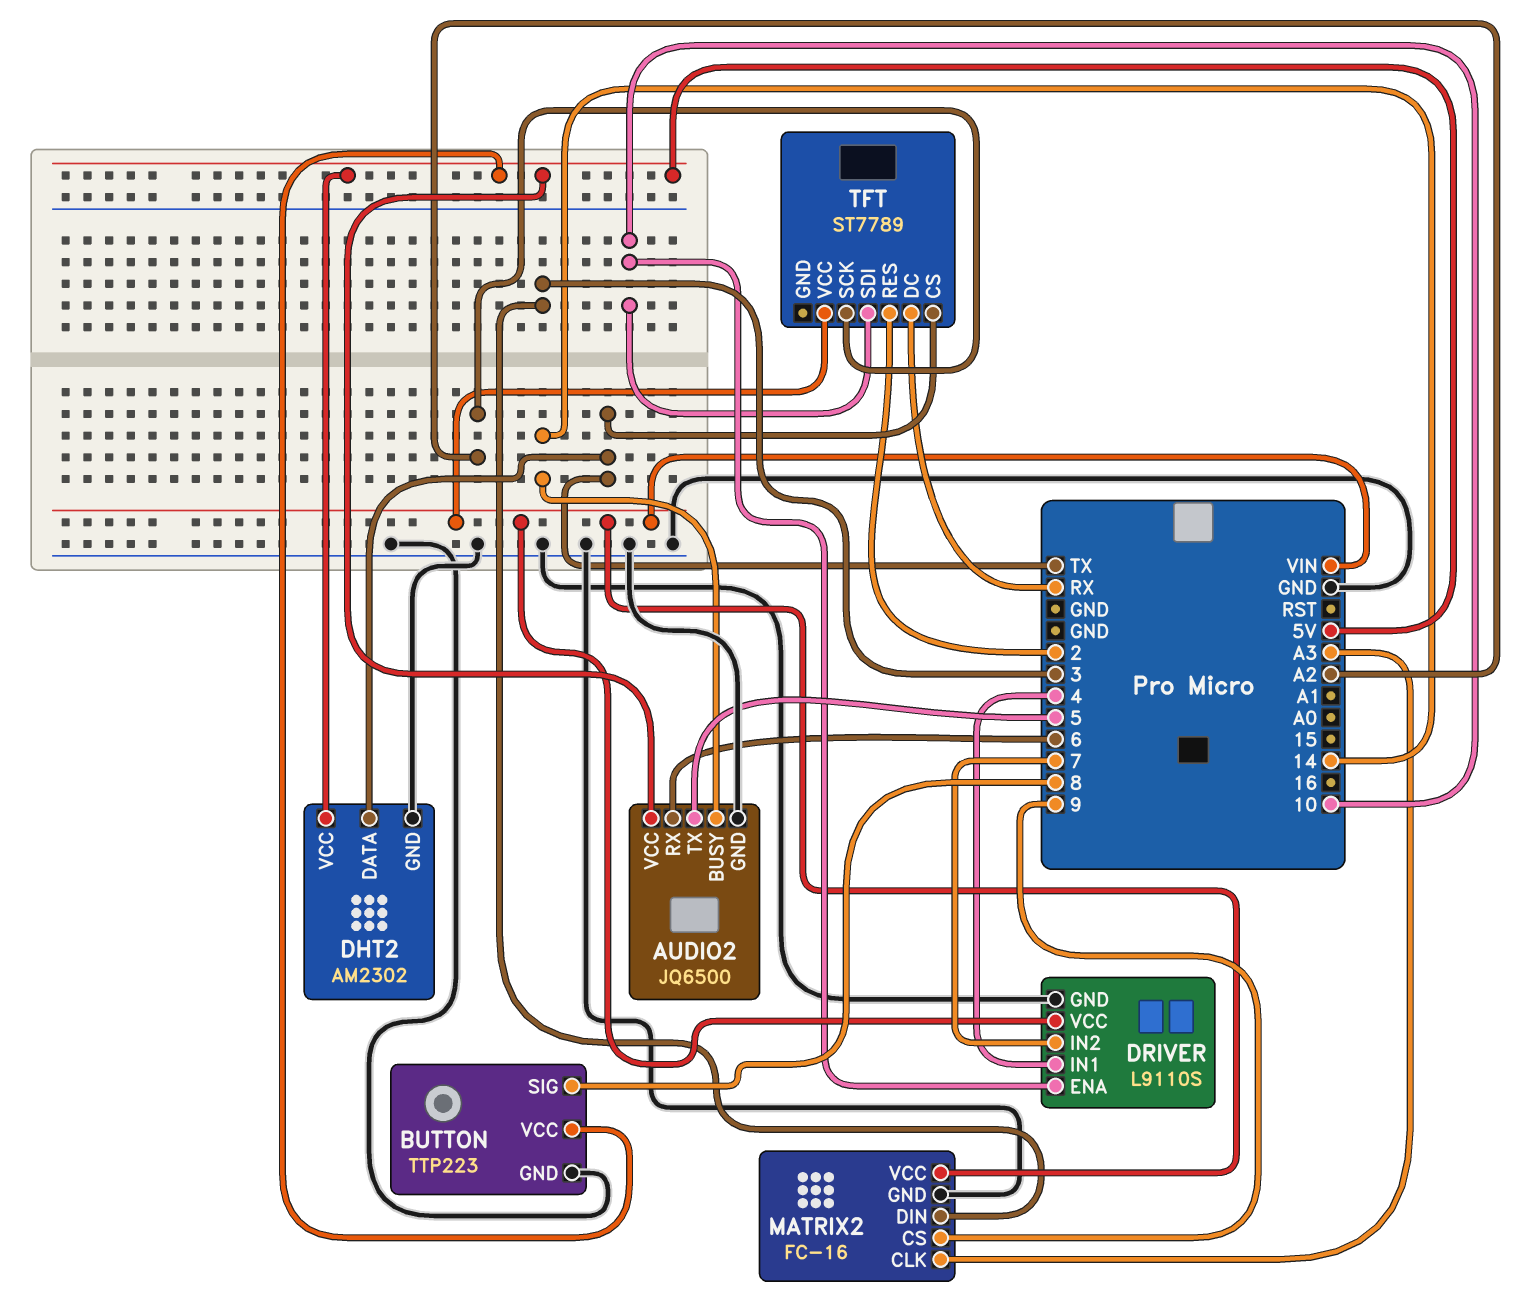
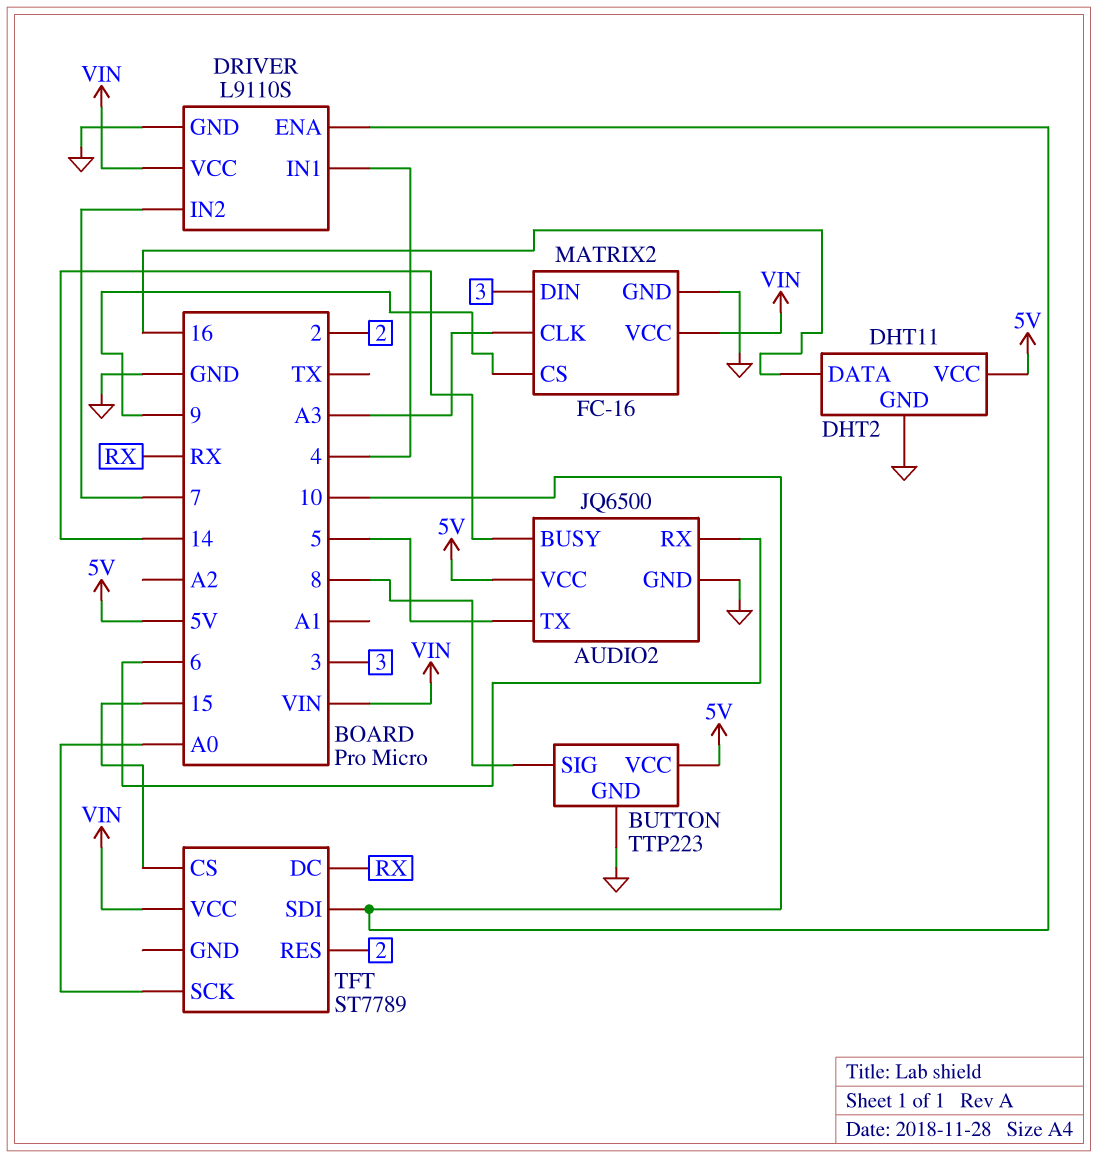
DHT2: AM2302 -> DHT11
DHT2 pin DATA: TX -> 16
TFT pin CS: TX -> 15
TFT pin SCK: A2 -> A0

